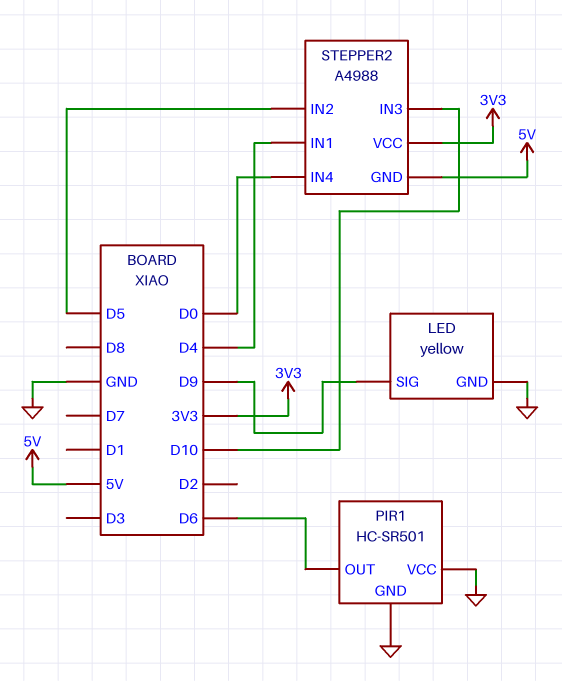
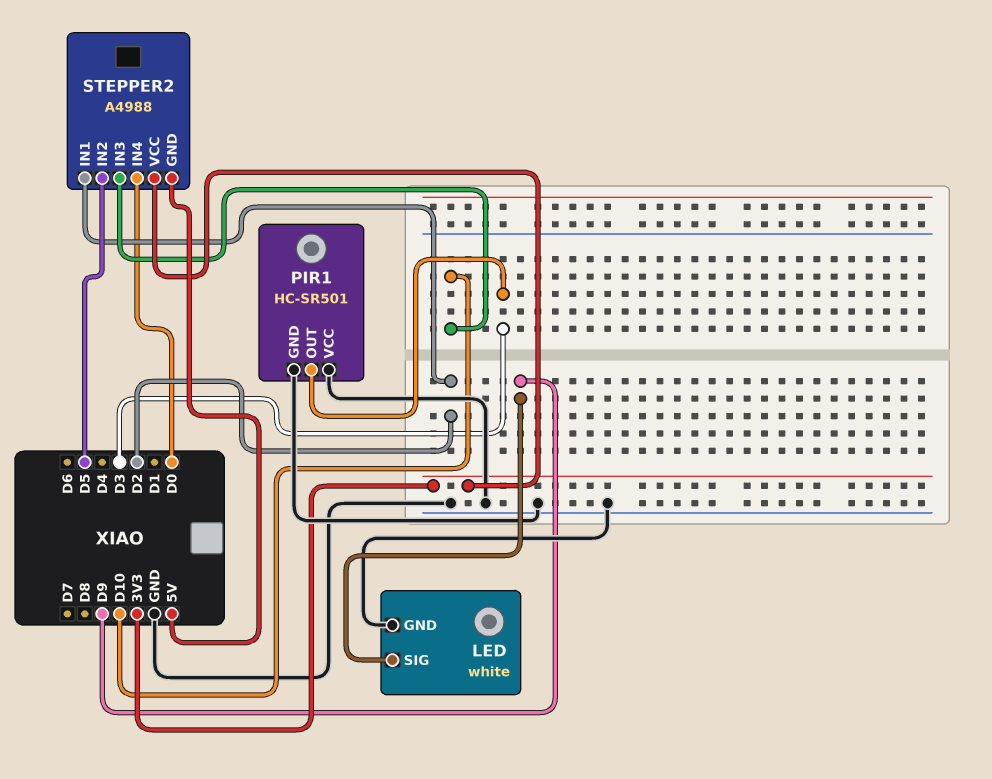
LED: yellow -> white
PIR1 pin OUT: D6 -> D3
STEPPER2 pin IN1: D4 -> D2

